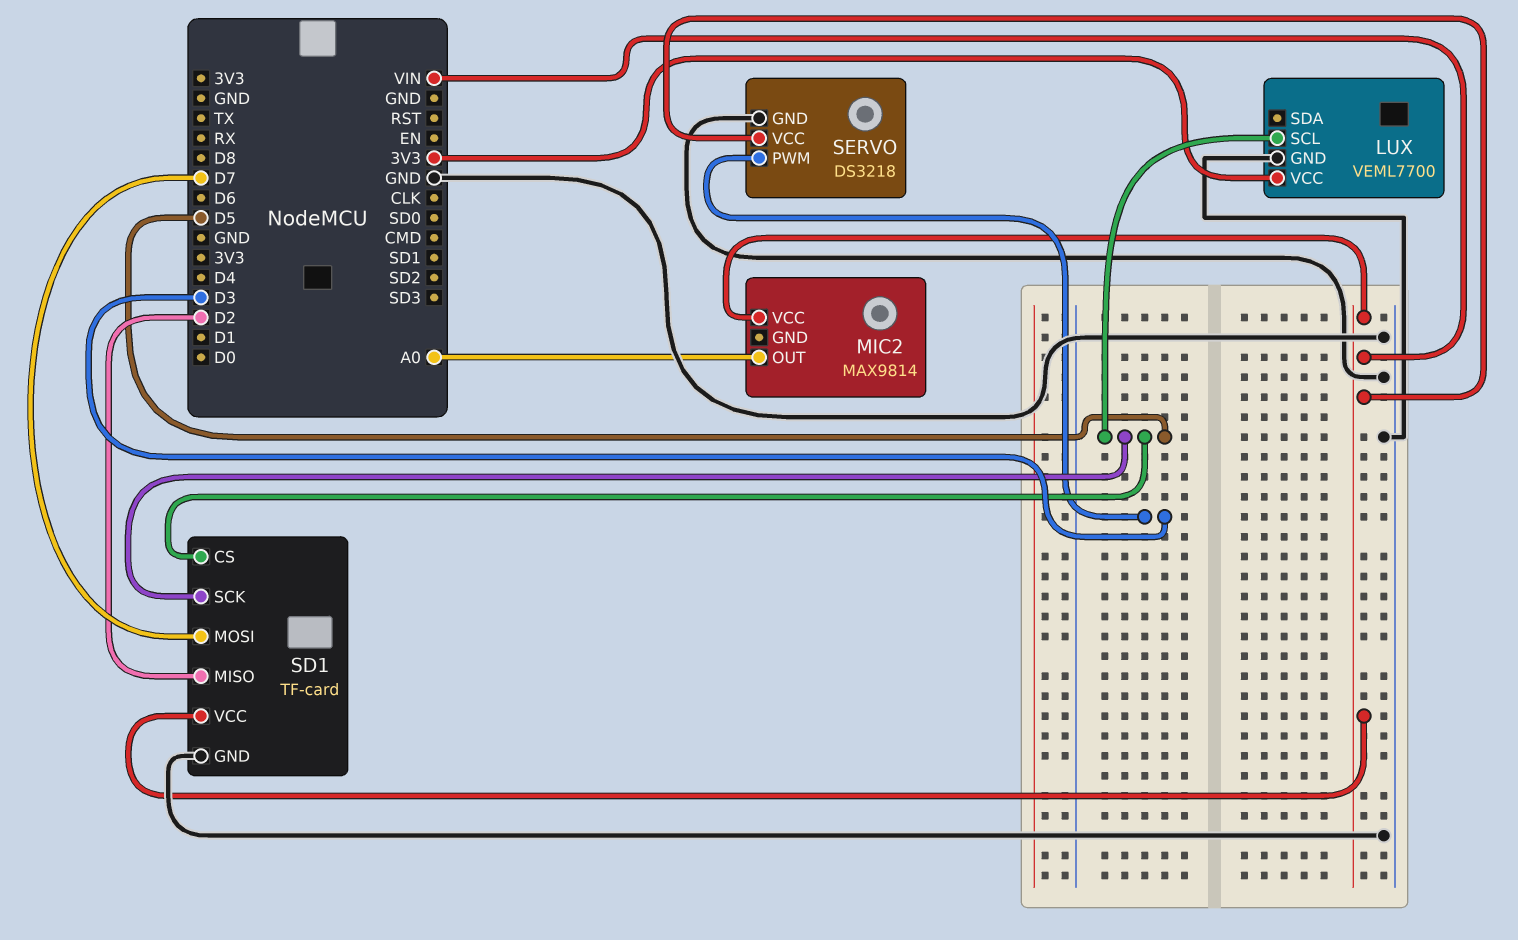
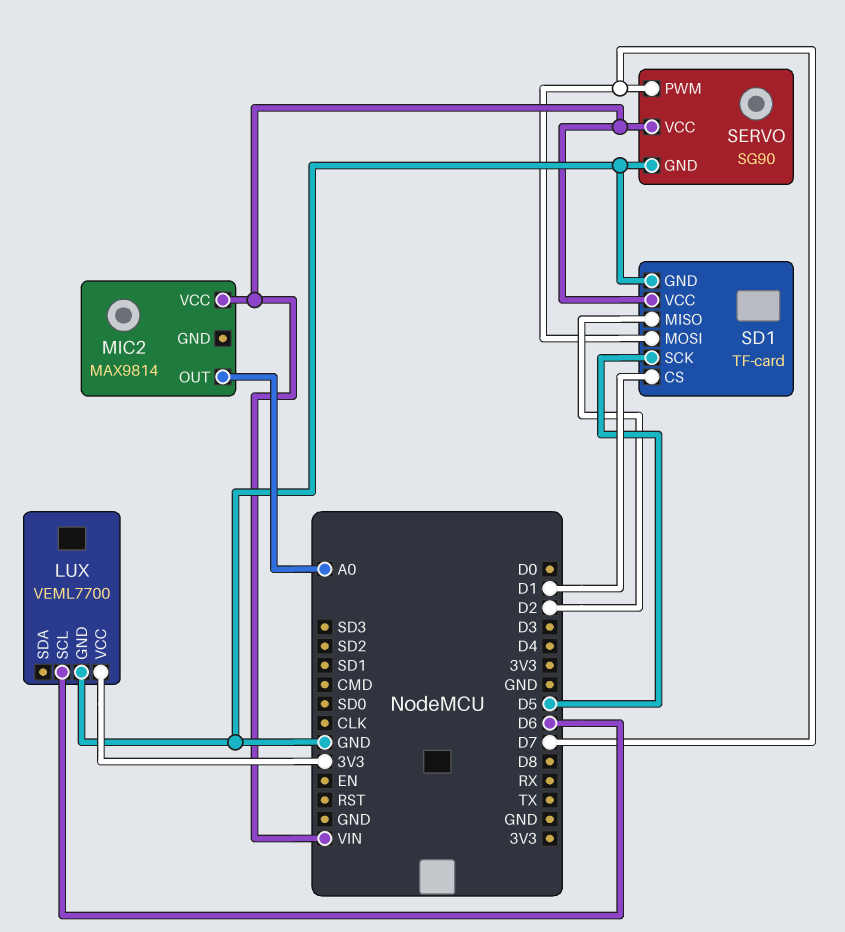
LUX pin SCL: D5 -> D6
SD1 pin CS: D5 -> D1
SERVO: DS3218 -> SG90
SERVO pin PWM: D3 -> D7

